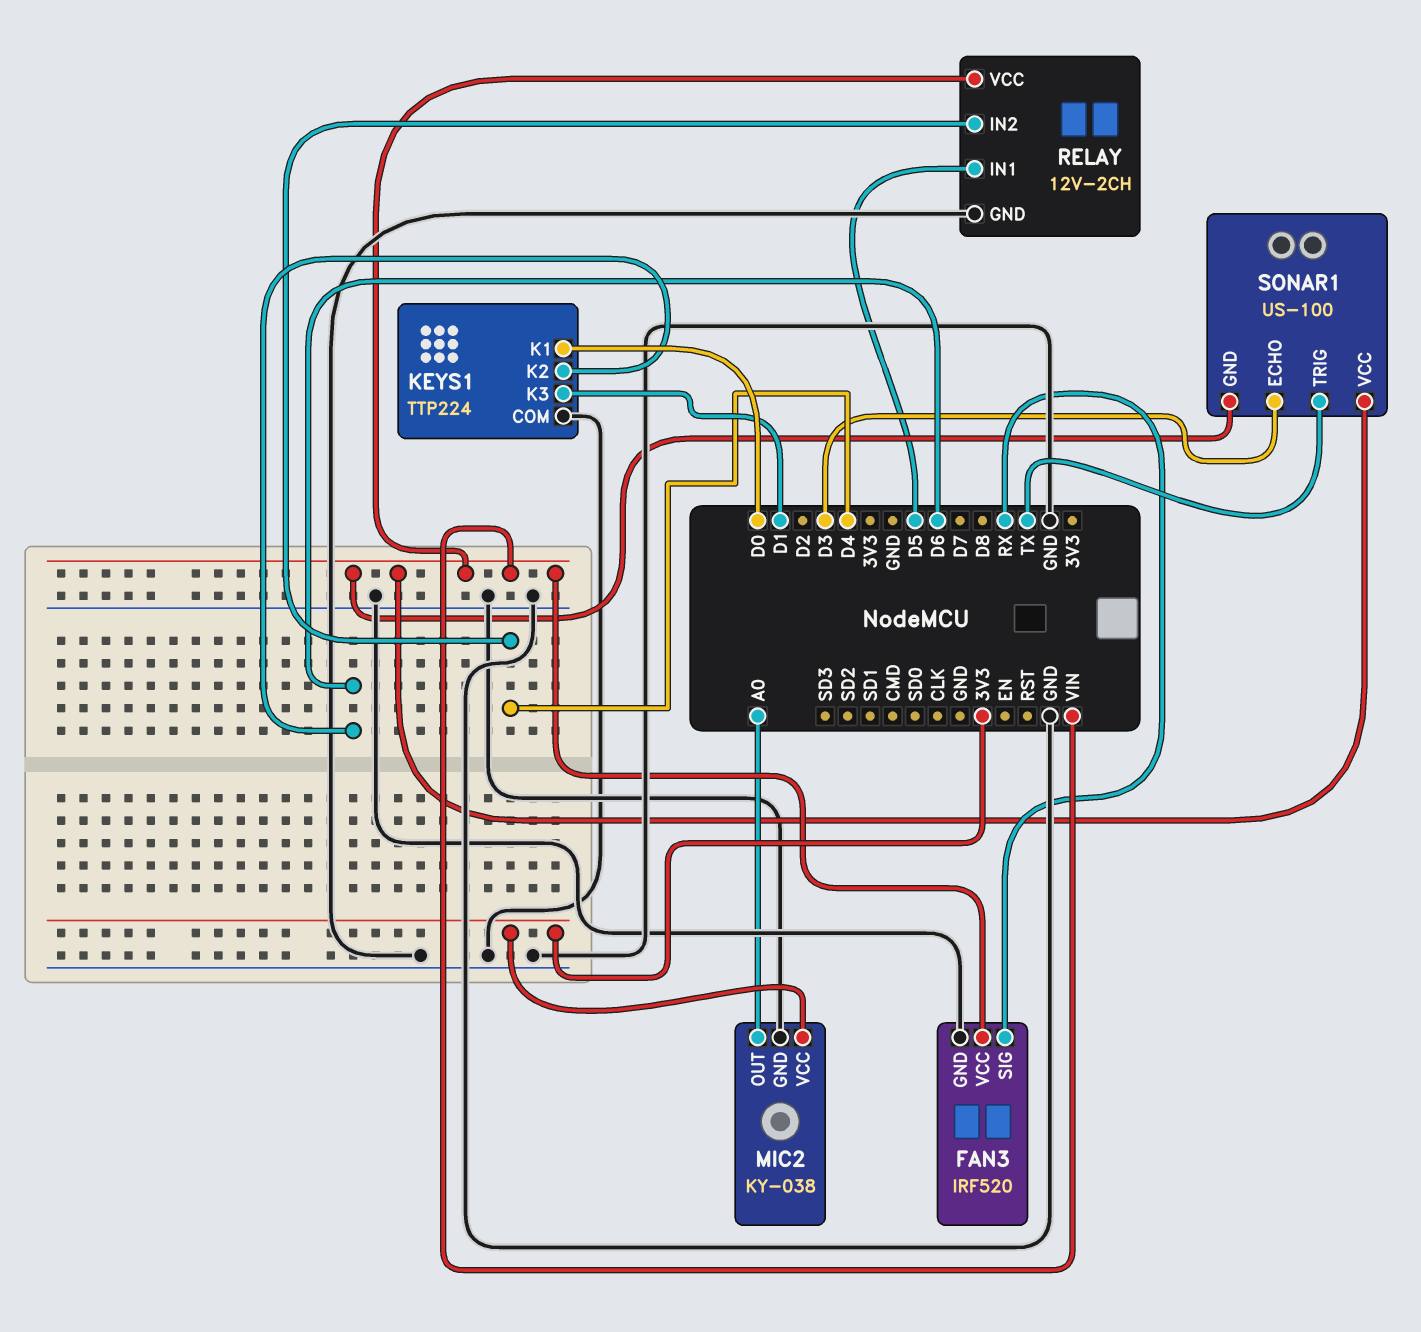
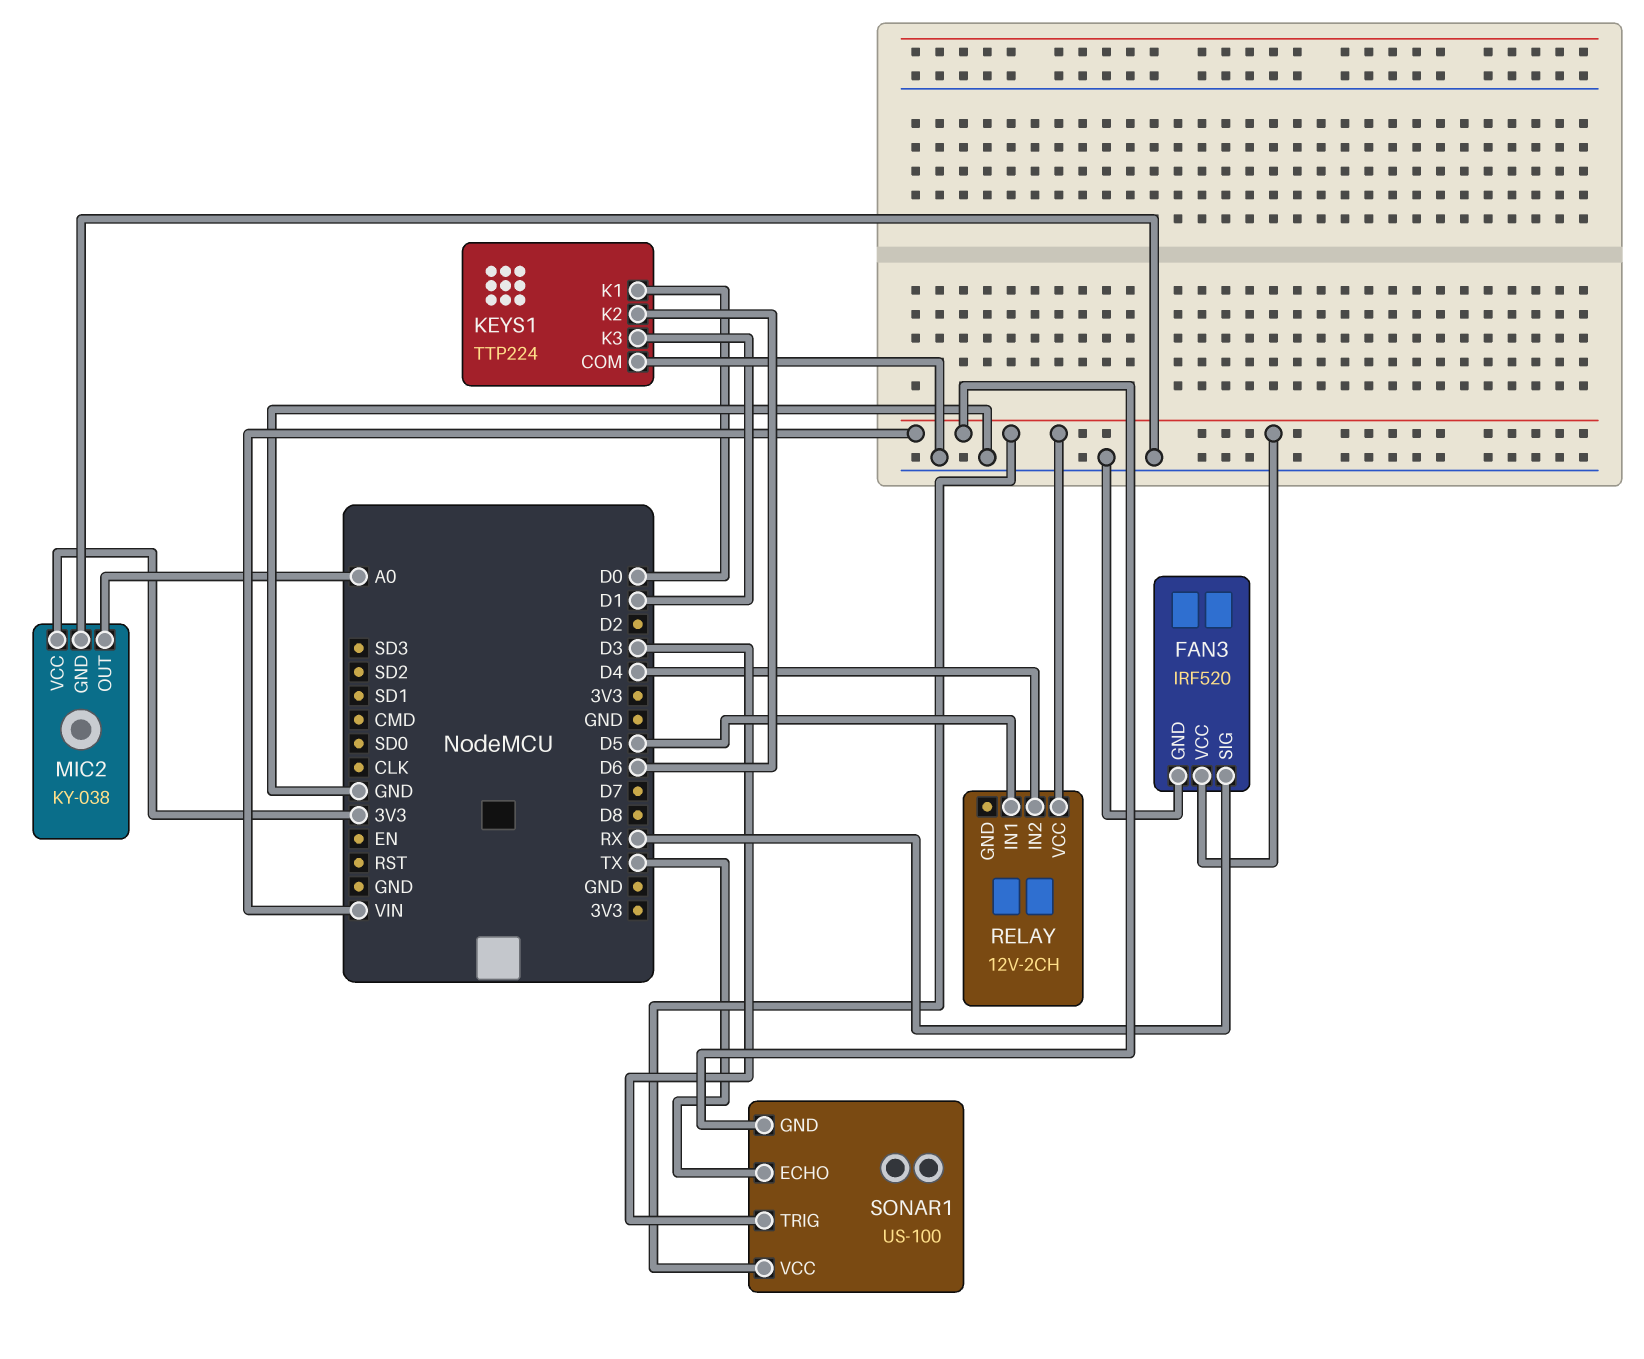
RELAY pin GND: GND -> none
SONAR1 pin ECHO: D3 -> TX
SONAR1 pin TRIG: TX -> D3

